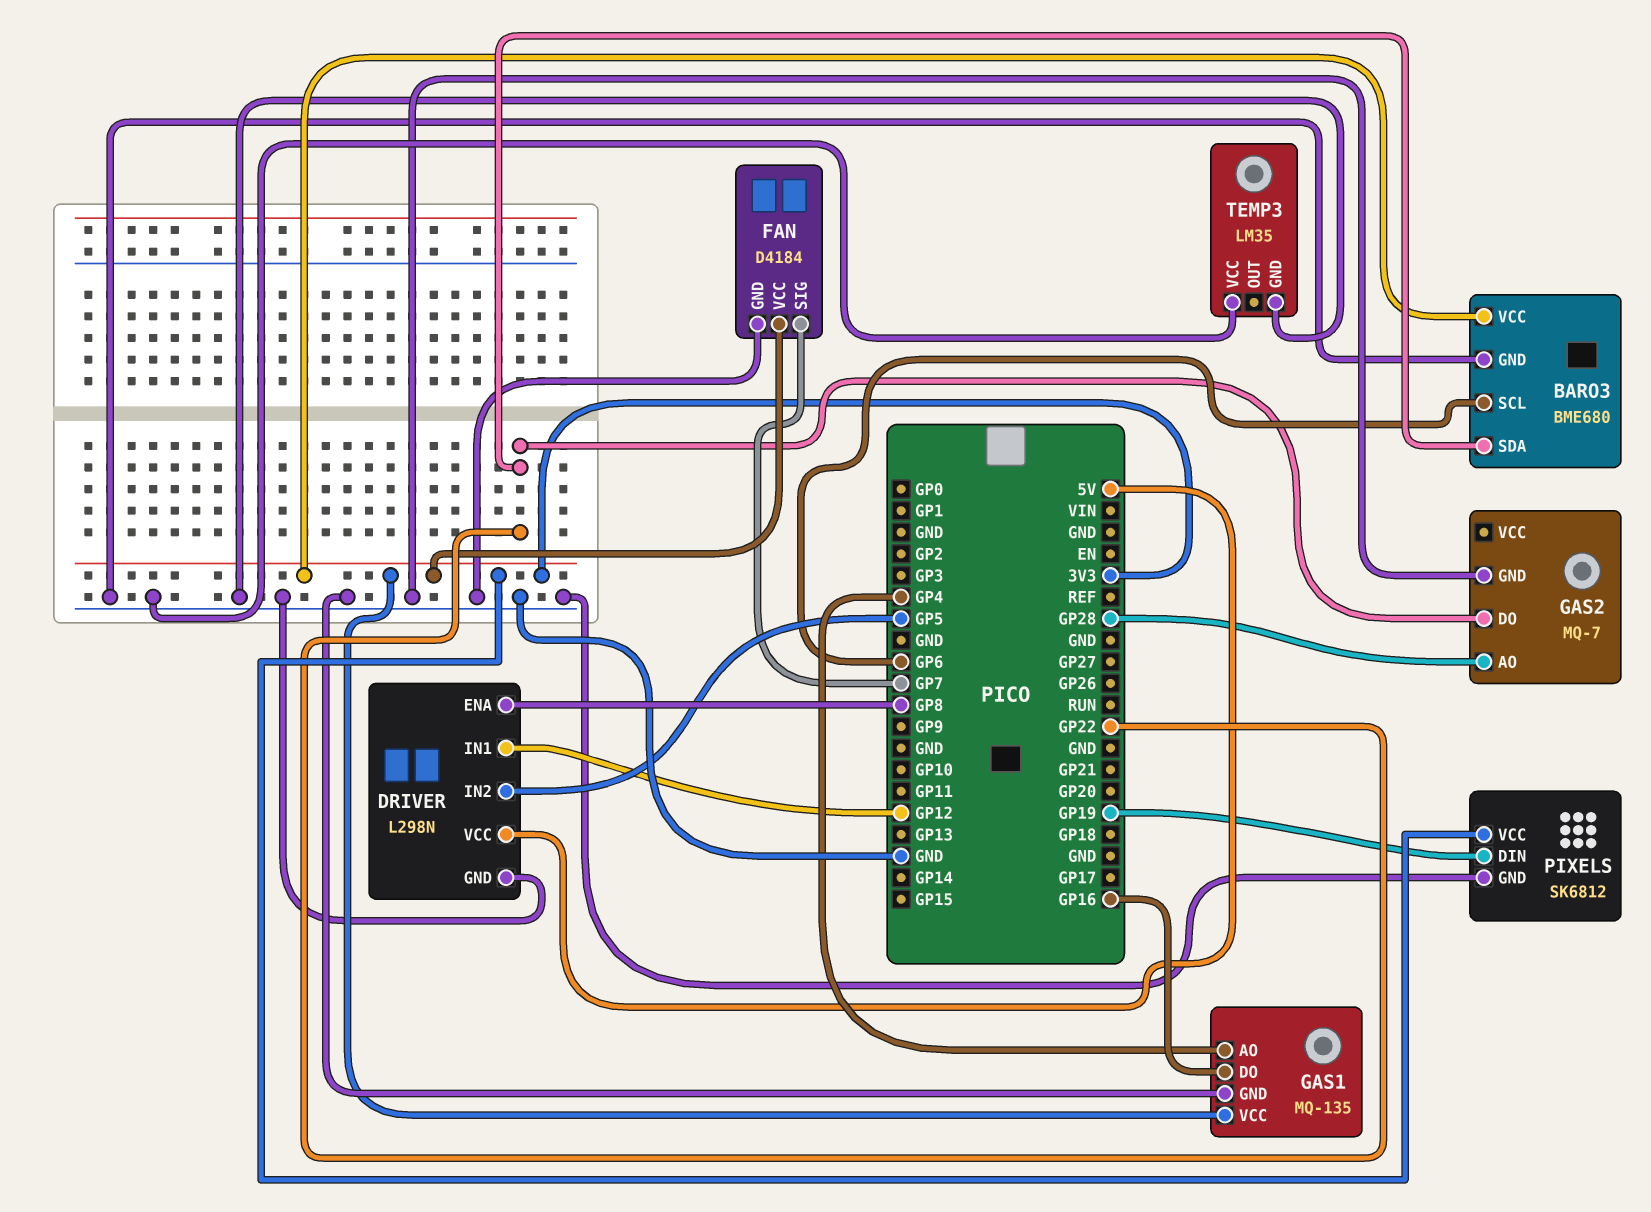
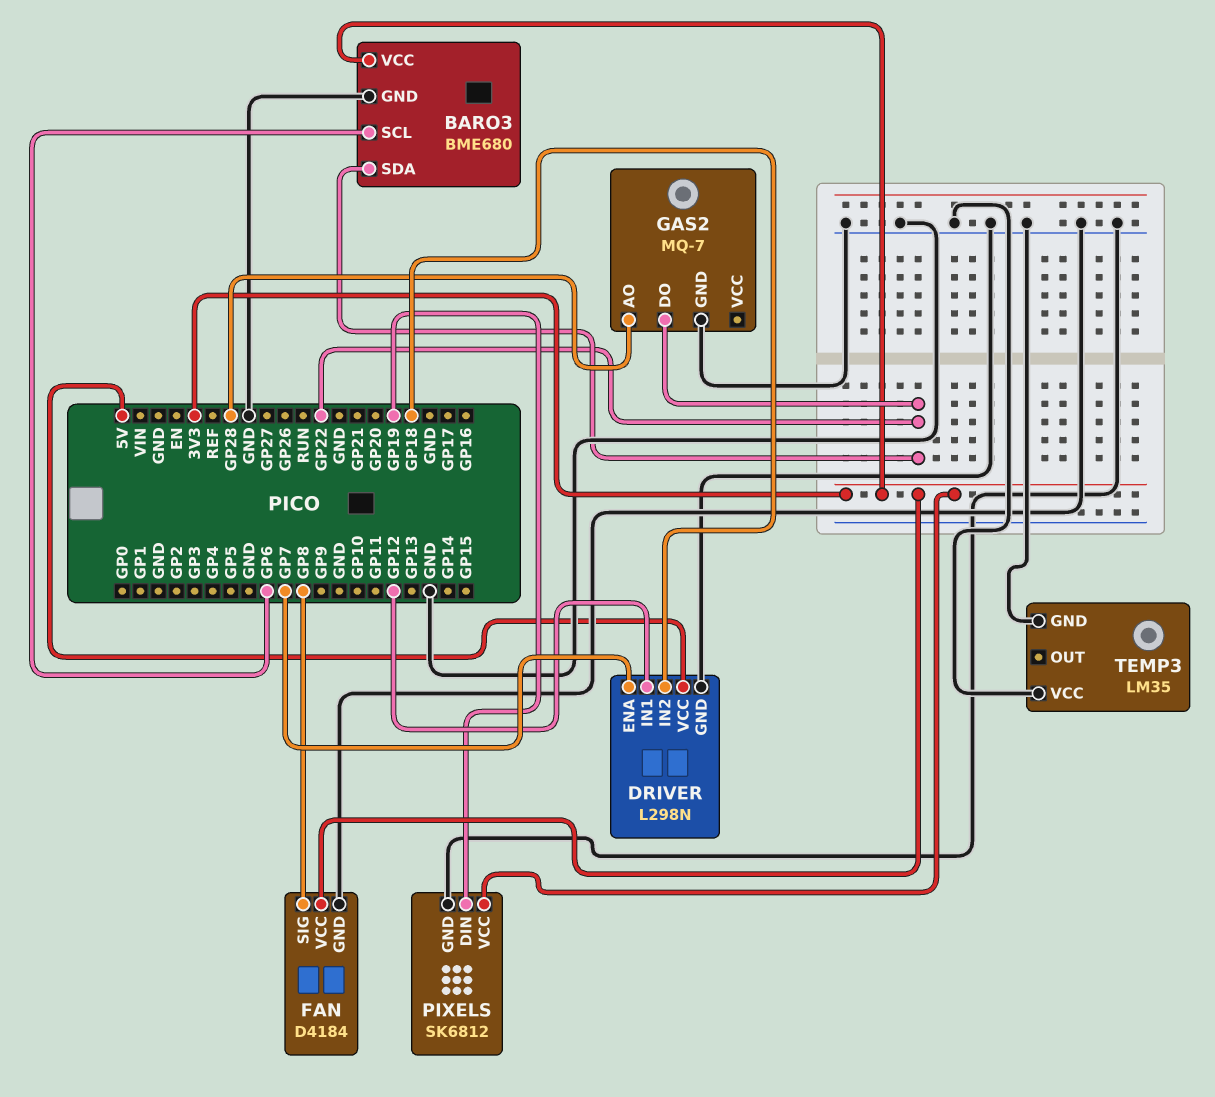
DRIVER pin ENA: GP8 -> GP7
DRIVER pin IN2: GP5 -> GP18
FAN pin SIG: GP7 -> GP8
GAS1: MQ-135 -> none
GAS1 pin AO: GP4 -> none
GAS1 pin DO: GP16 -> none
GAS1 pin GND: GND -> none
GAS1 pin VCC: 3V3 -> none

